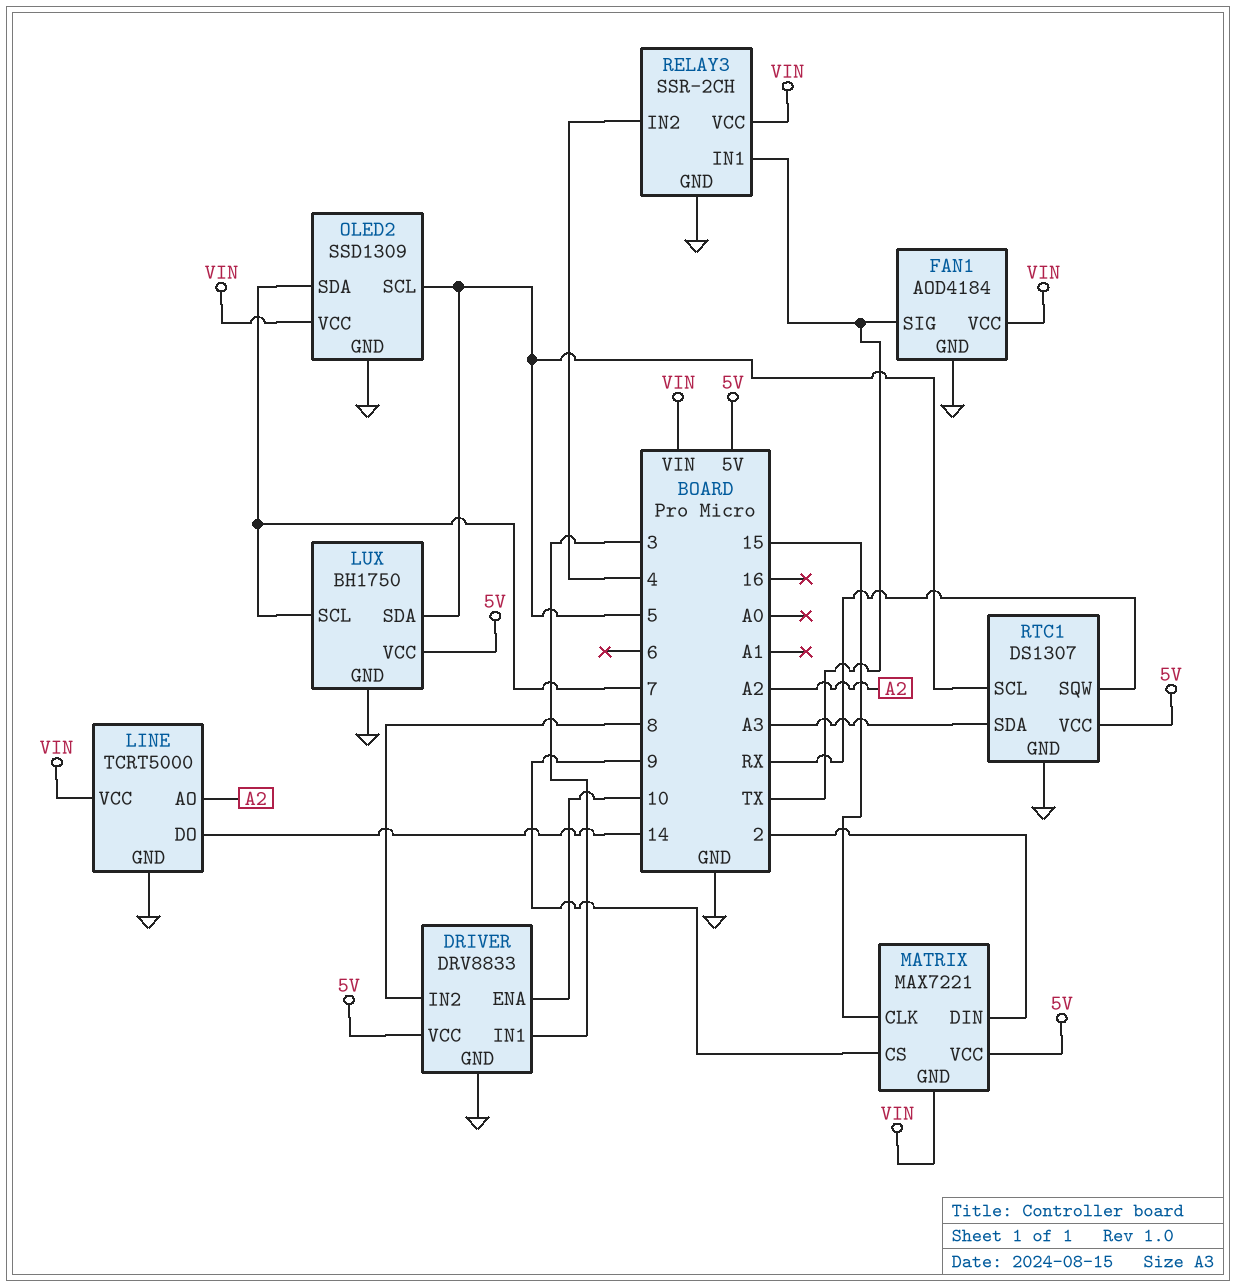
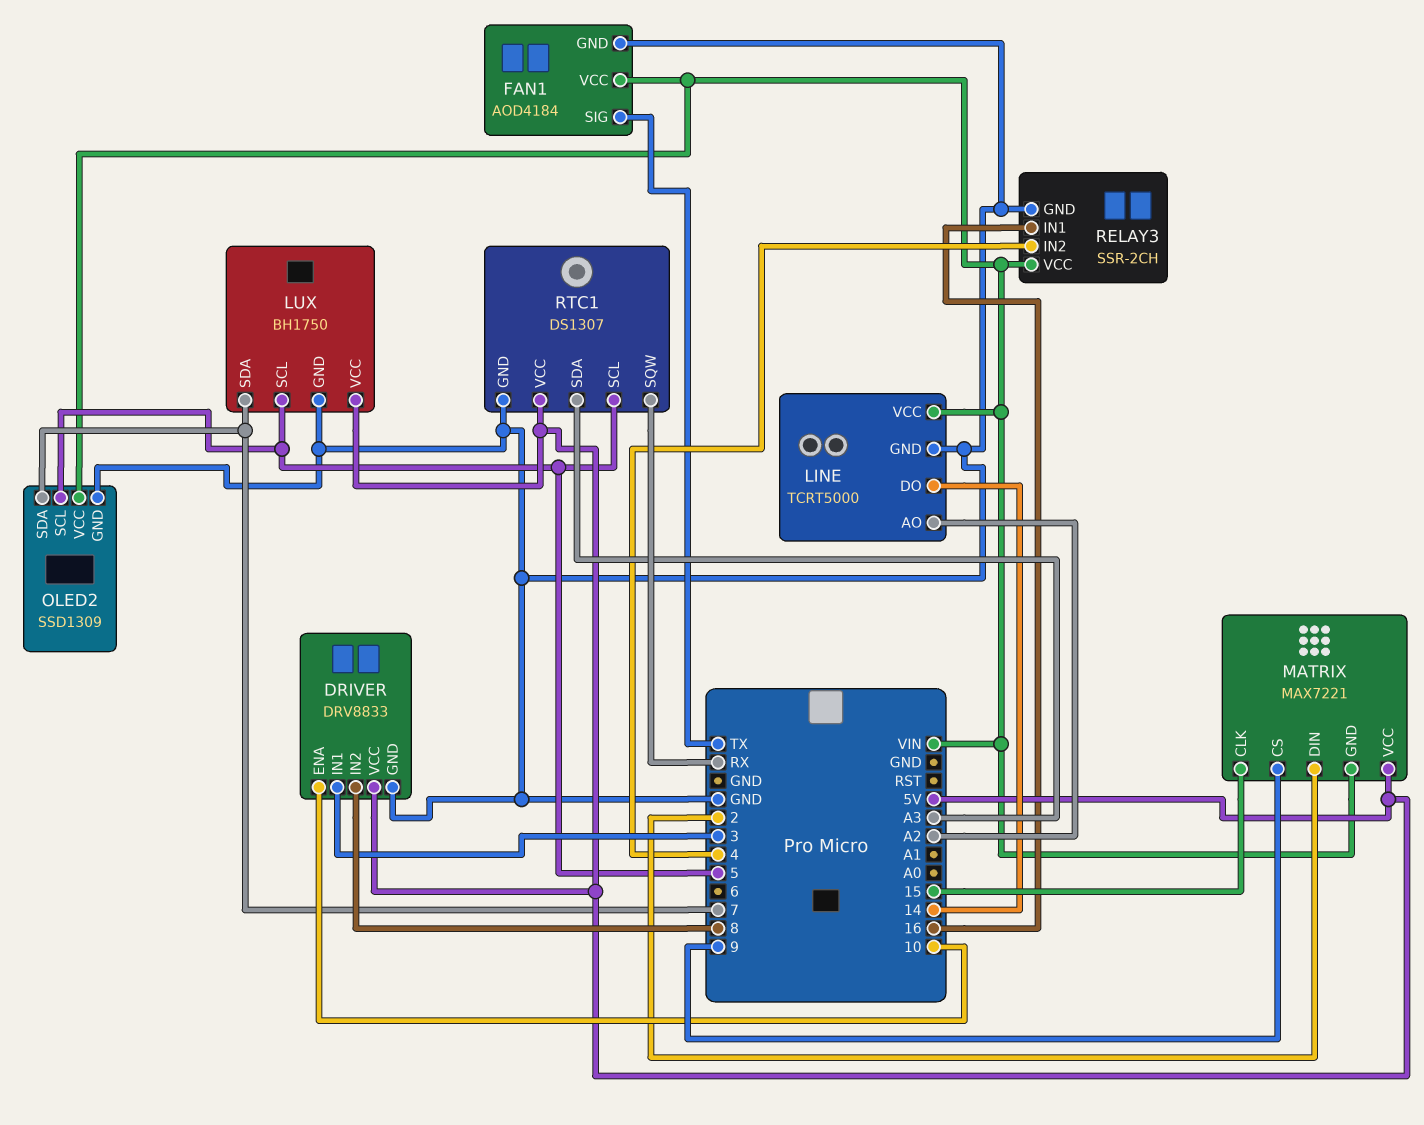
LUX pin SCL: 7 -> 5
LUX pin SDA: 5 -> 7
RELAY3 pin IN1: TX -> 16

